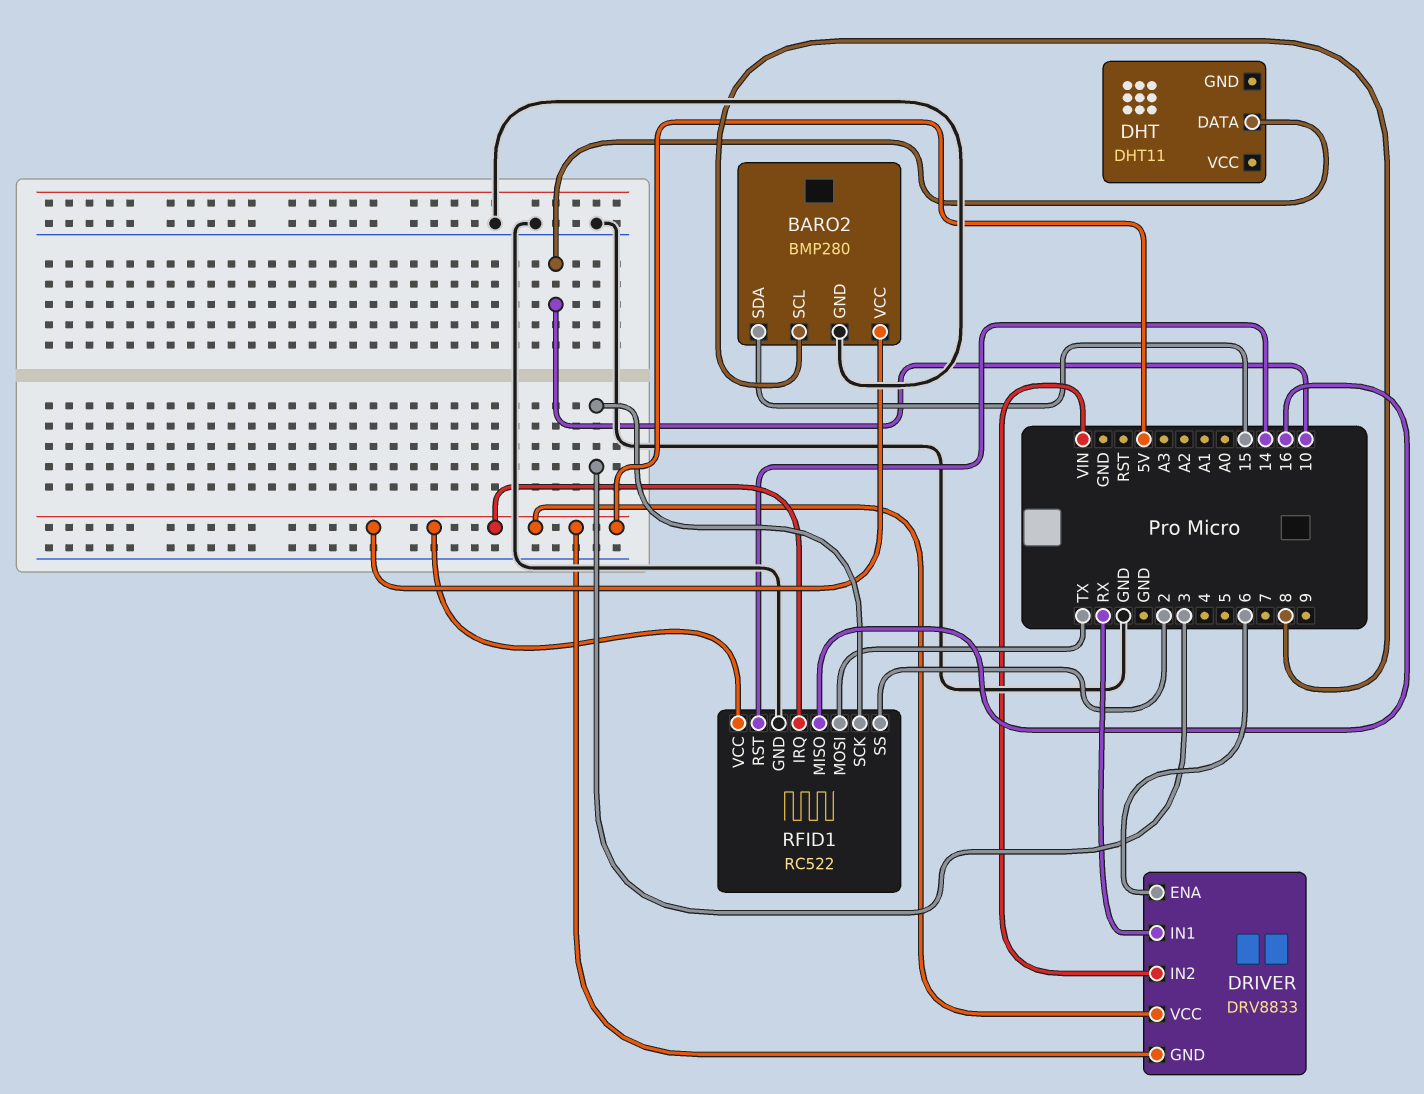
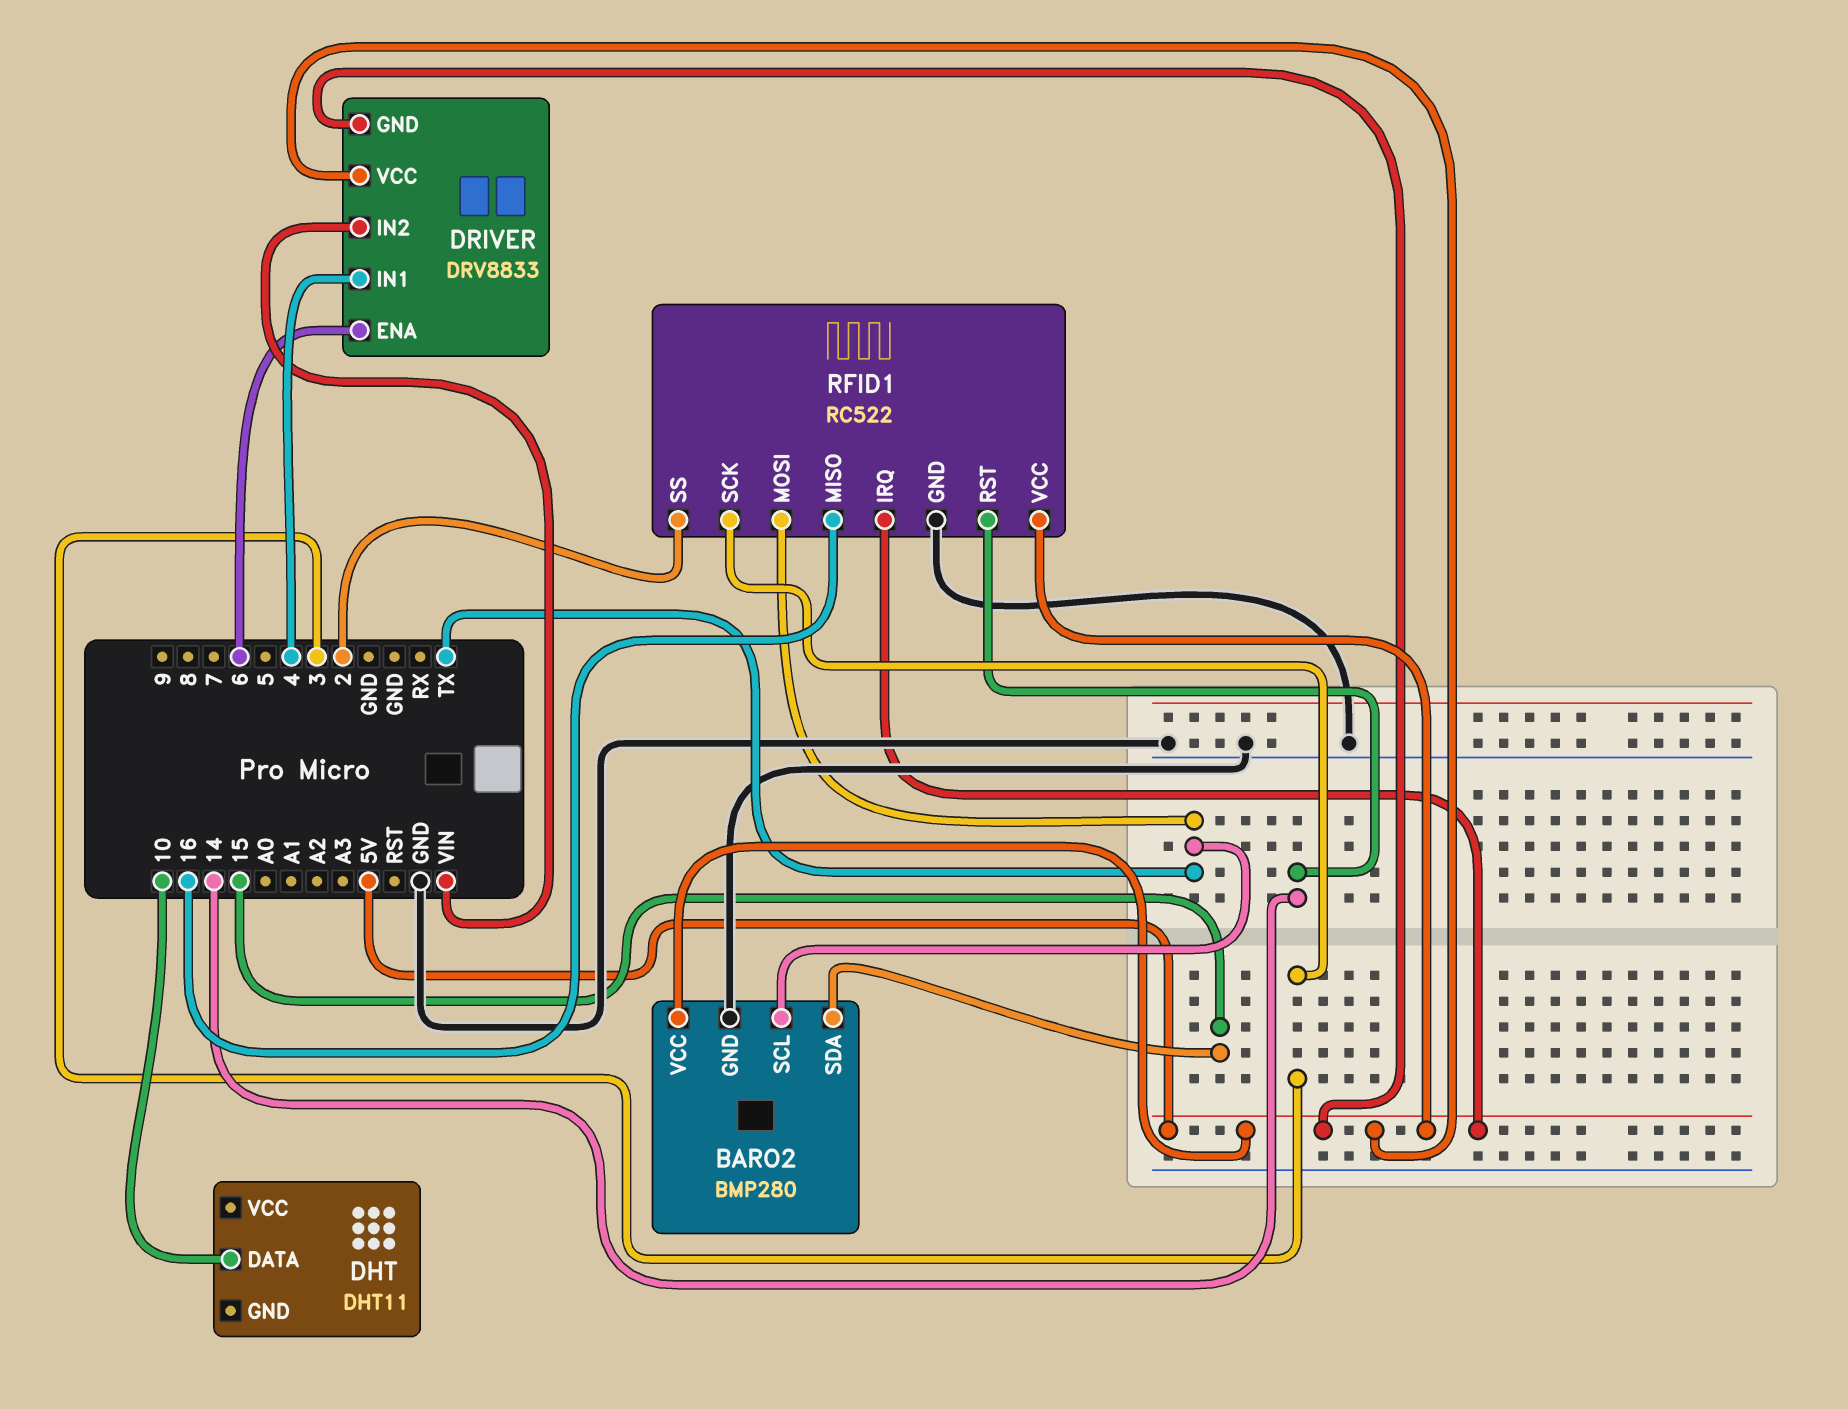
BARO2 pin SCL: 8 -> TX
DRIVER pin IN1: RX -> 4

